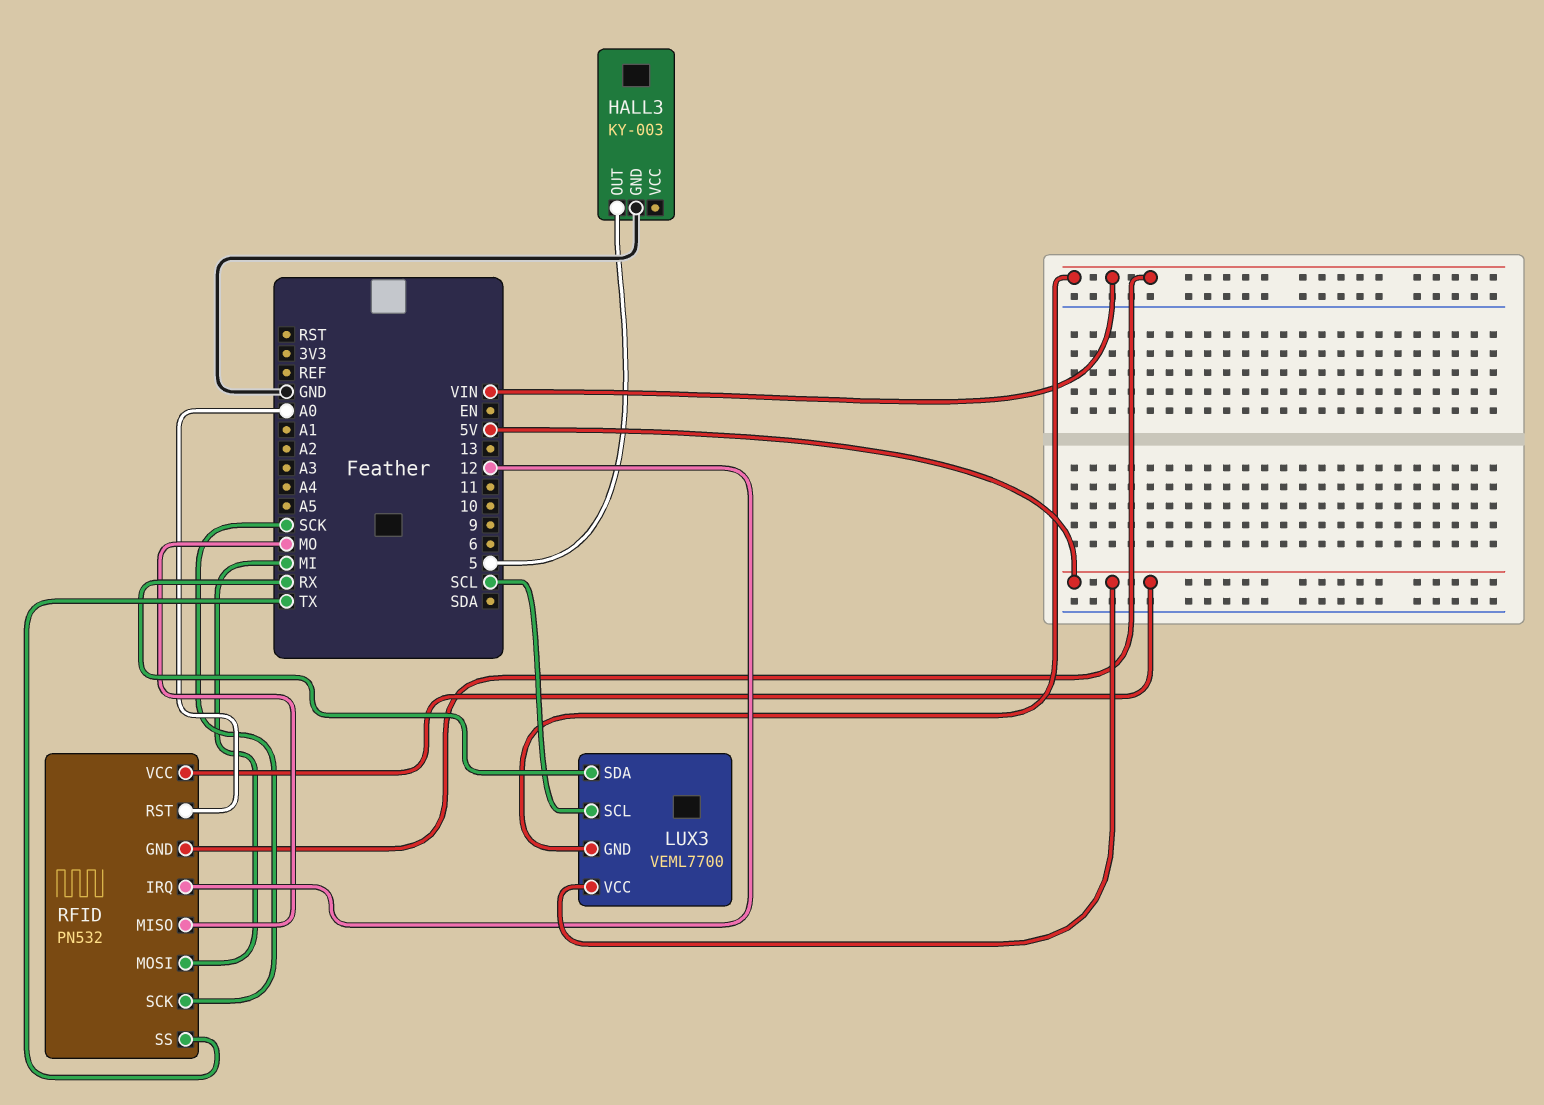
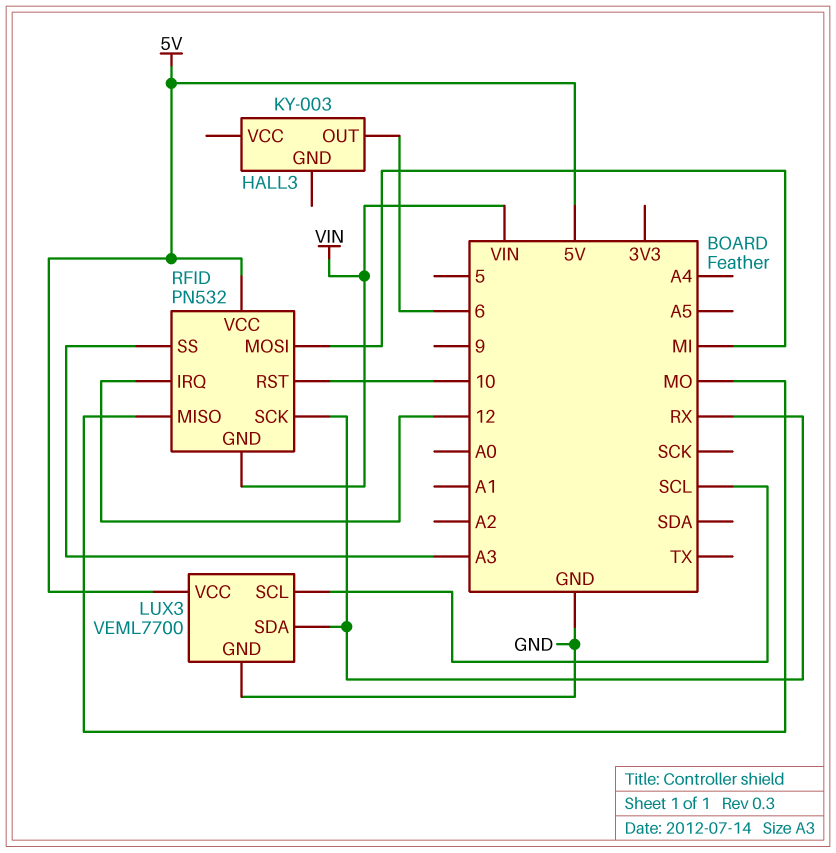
HALL3 pin GND: GND -> none
HALL3 pin OUT: 5 -> 6
LUX3 pin GND: VIN -> GND
RFID pin RST: A0 -> 10
RFID pin SCK: SCK -> RX
RFID pin SS: TX -> A3

